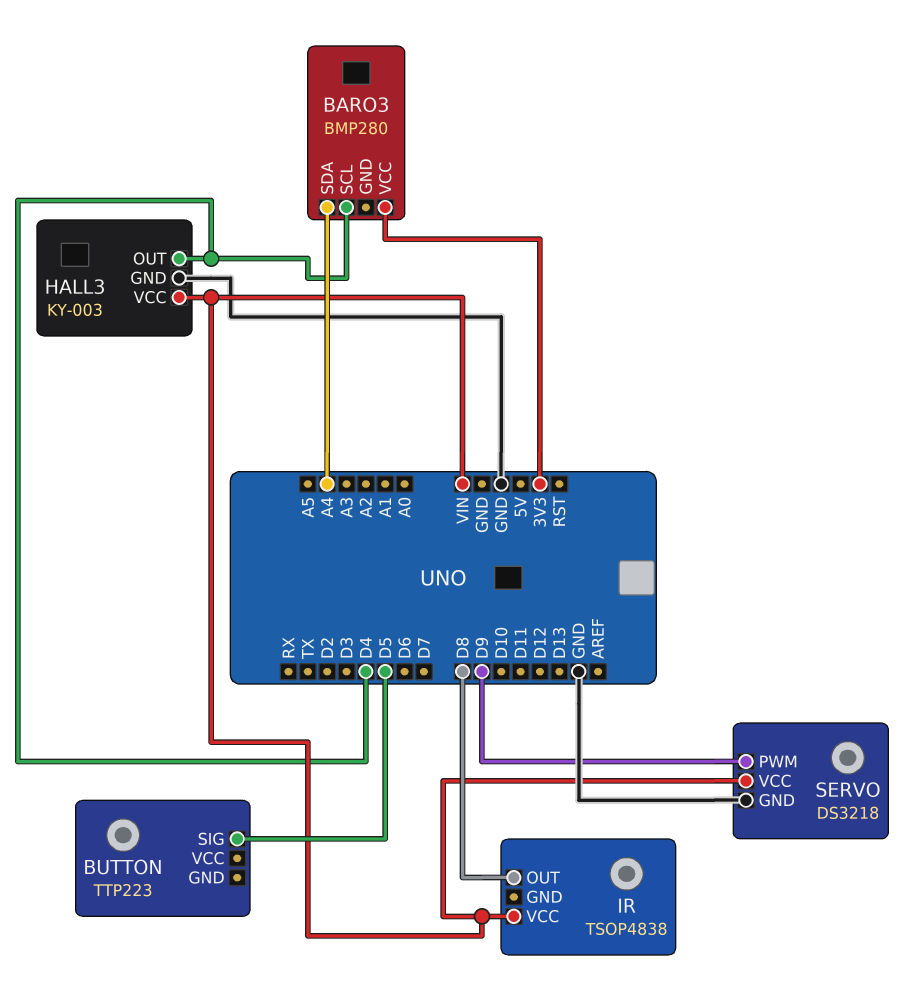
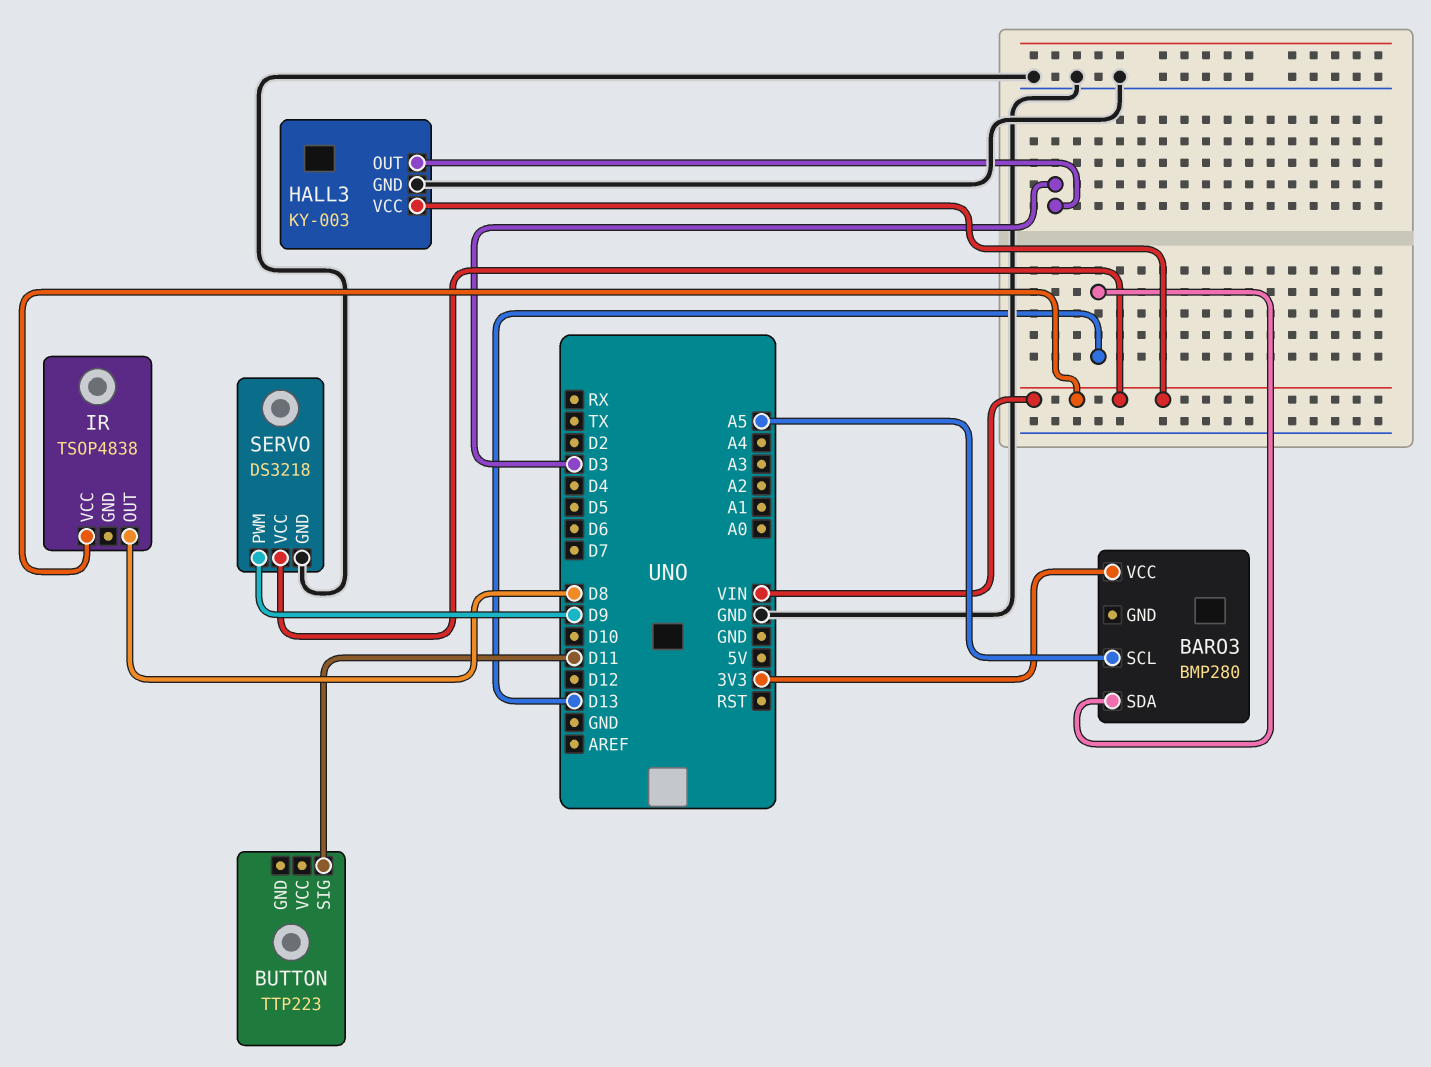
BARO3 pin SCL: D4 -> A5
BARO3 pin SDA: A4 -> D13
BUTTON pin SIG: D5 -> D11
HALL3 pin OUT: D4 -> D3

